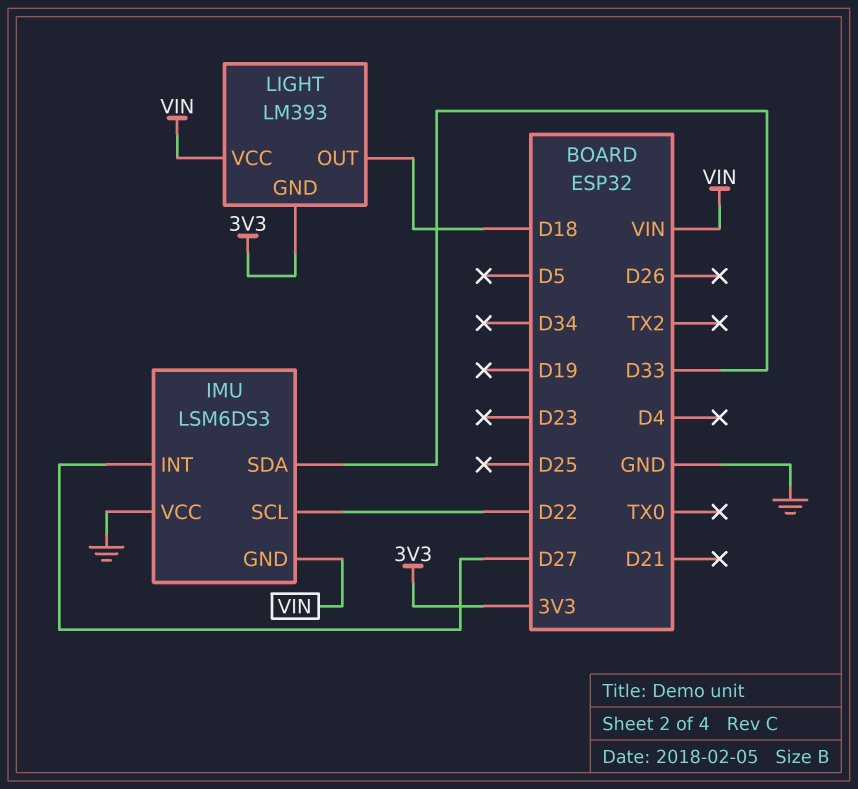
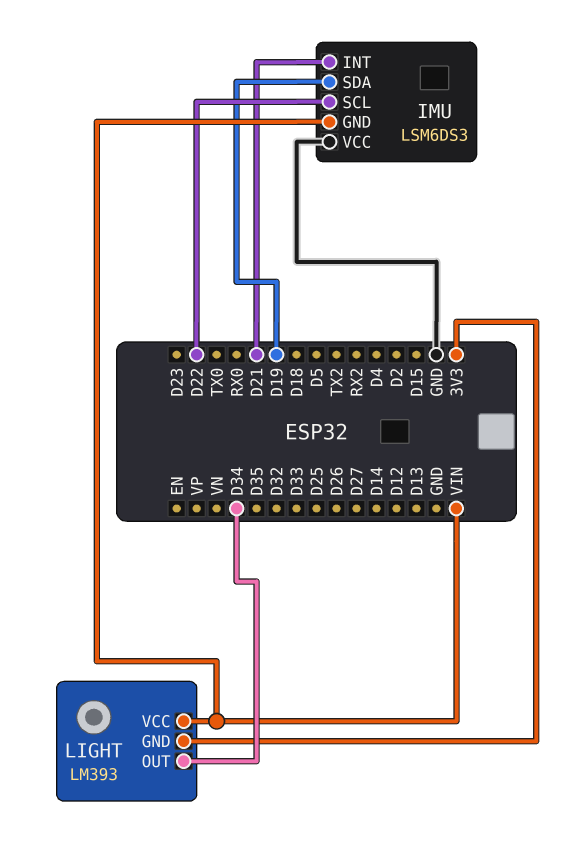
IMU pin INT: D27 -> D21
IMU pin SDA: D33 -> D19
LIGHT pin OUT: D18 -> D34

